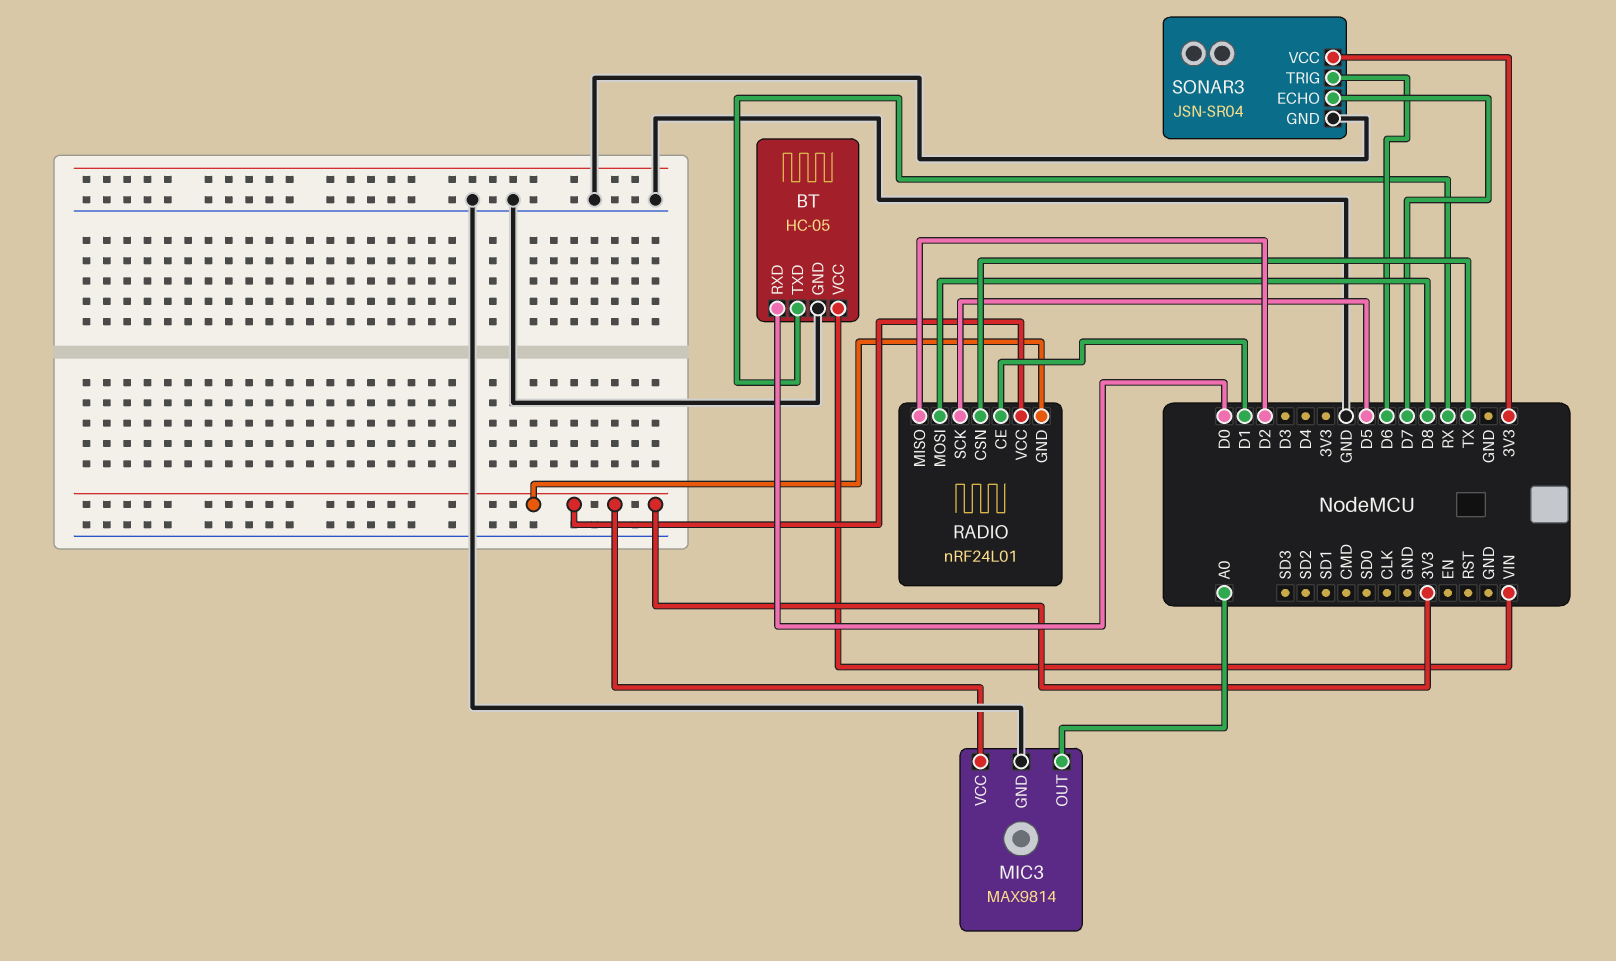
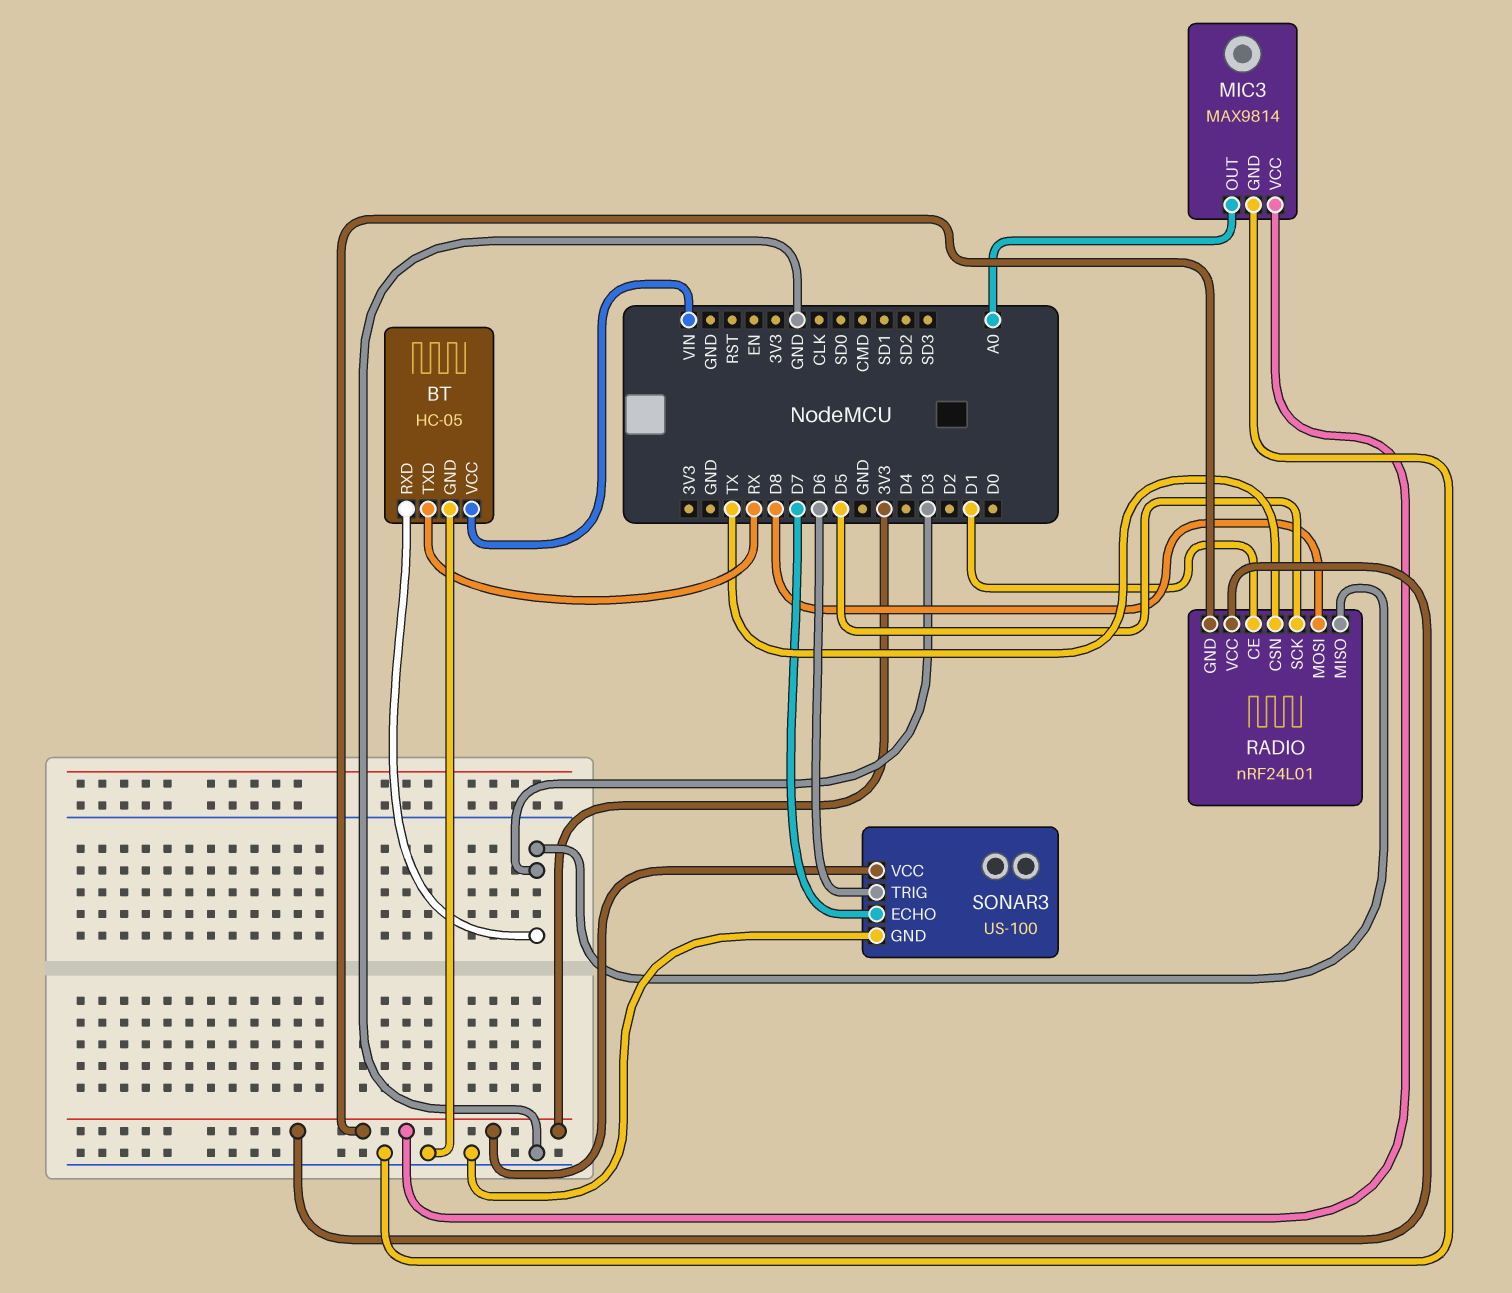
BT pin RXD: D0 -> D3
RADIO pin MISO: D2 -> D3
SONAR3: JSN-SR04 -> US-100

